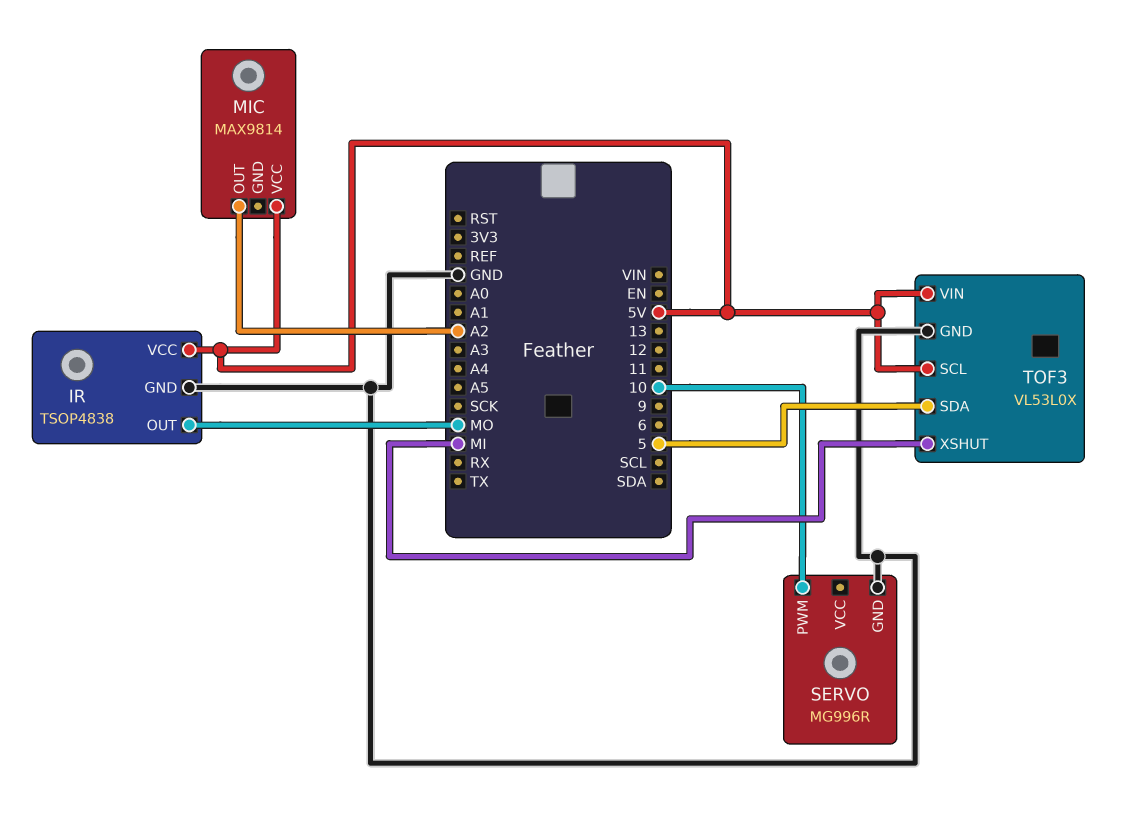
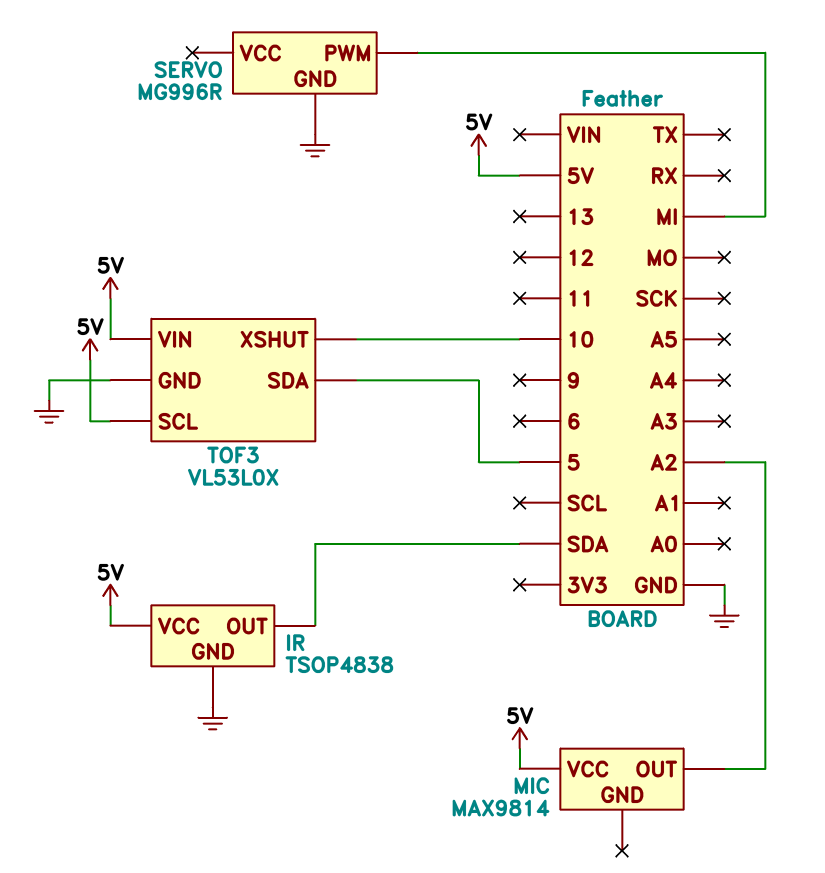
IR pin OUT: MO -> SDA
SERVO pin PWM: 10 -> MI
TOF3 pin XSHUT: MI -> 10

